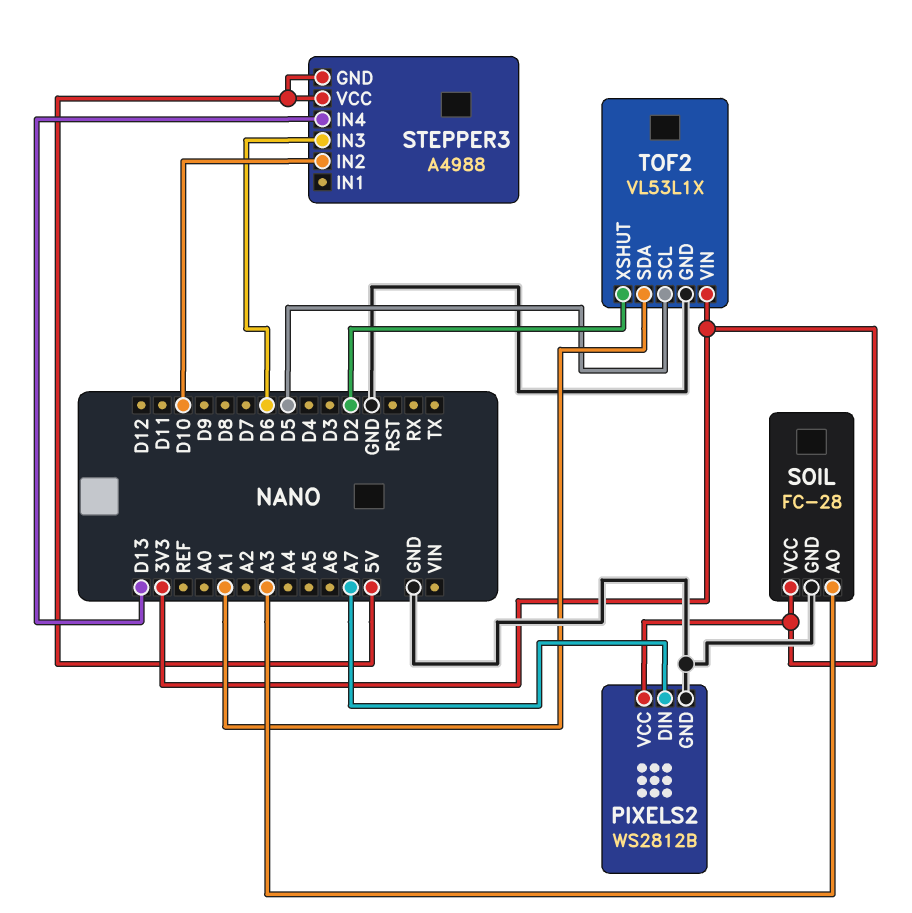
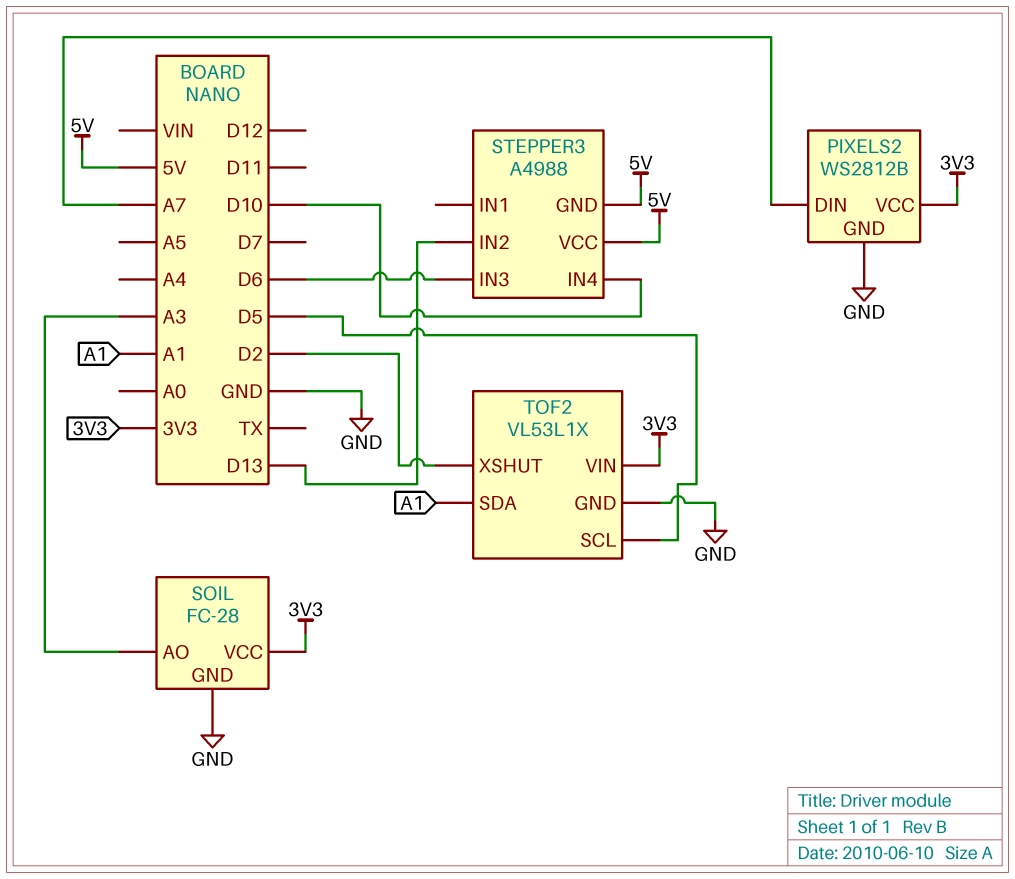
STEPPER3 pin IN2: D10 -> D13
STEPPER3 pin IN4: D13 -> D10

